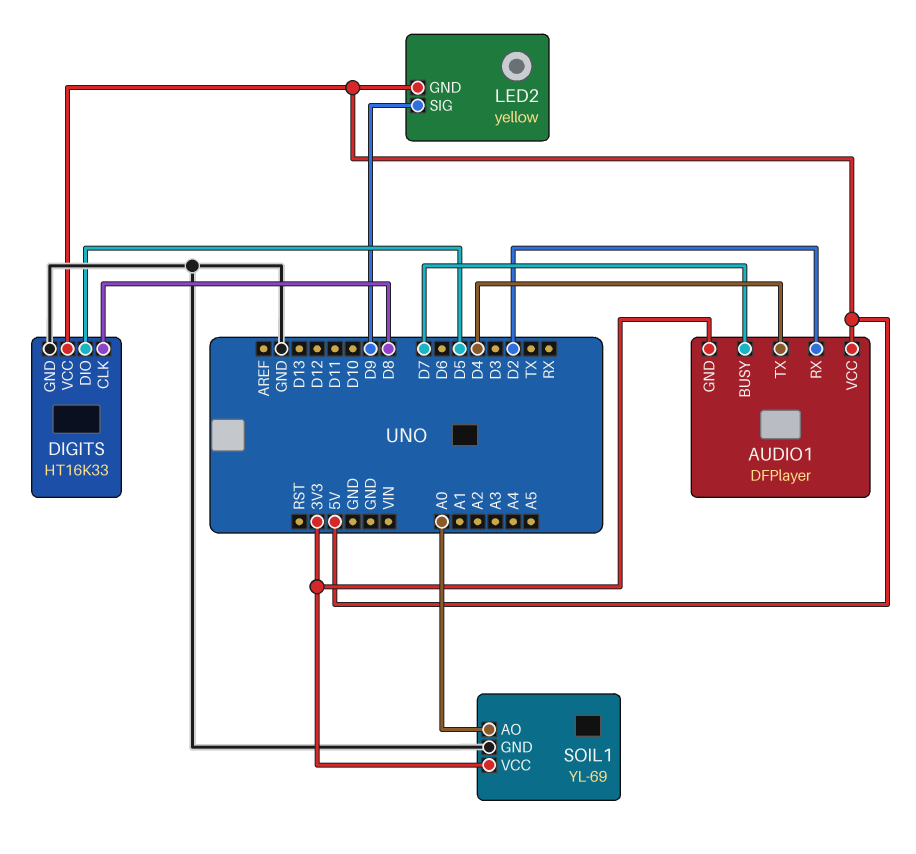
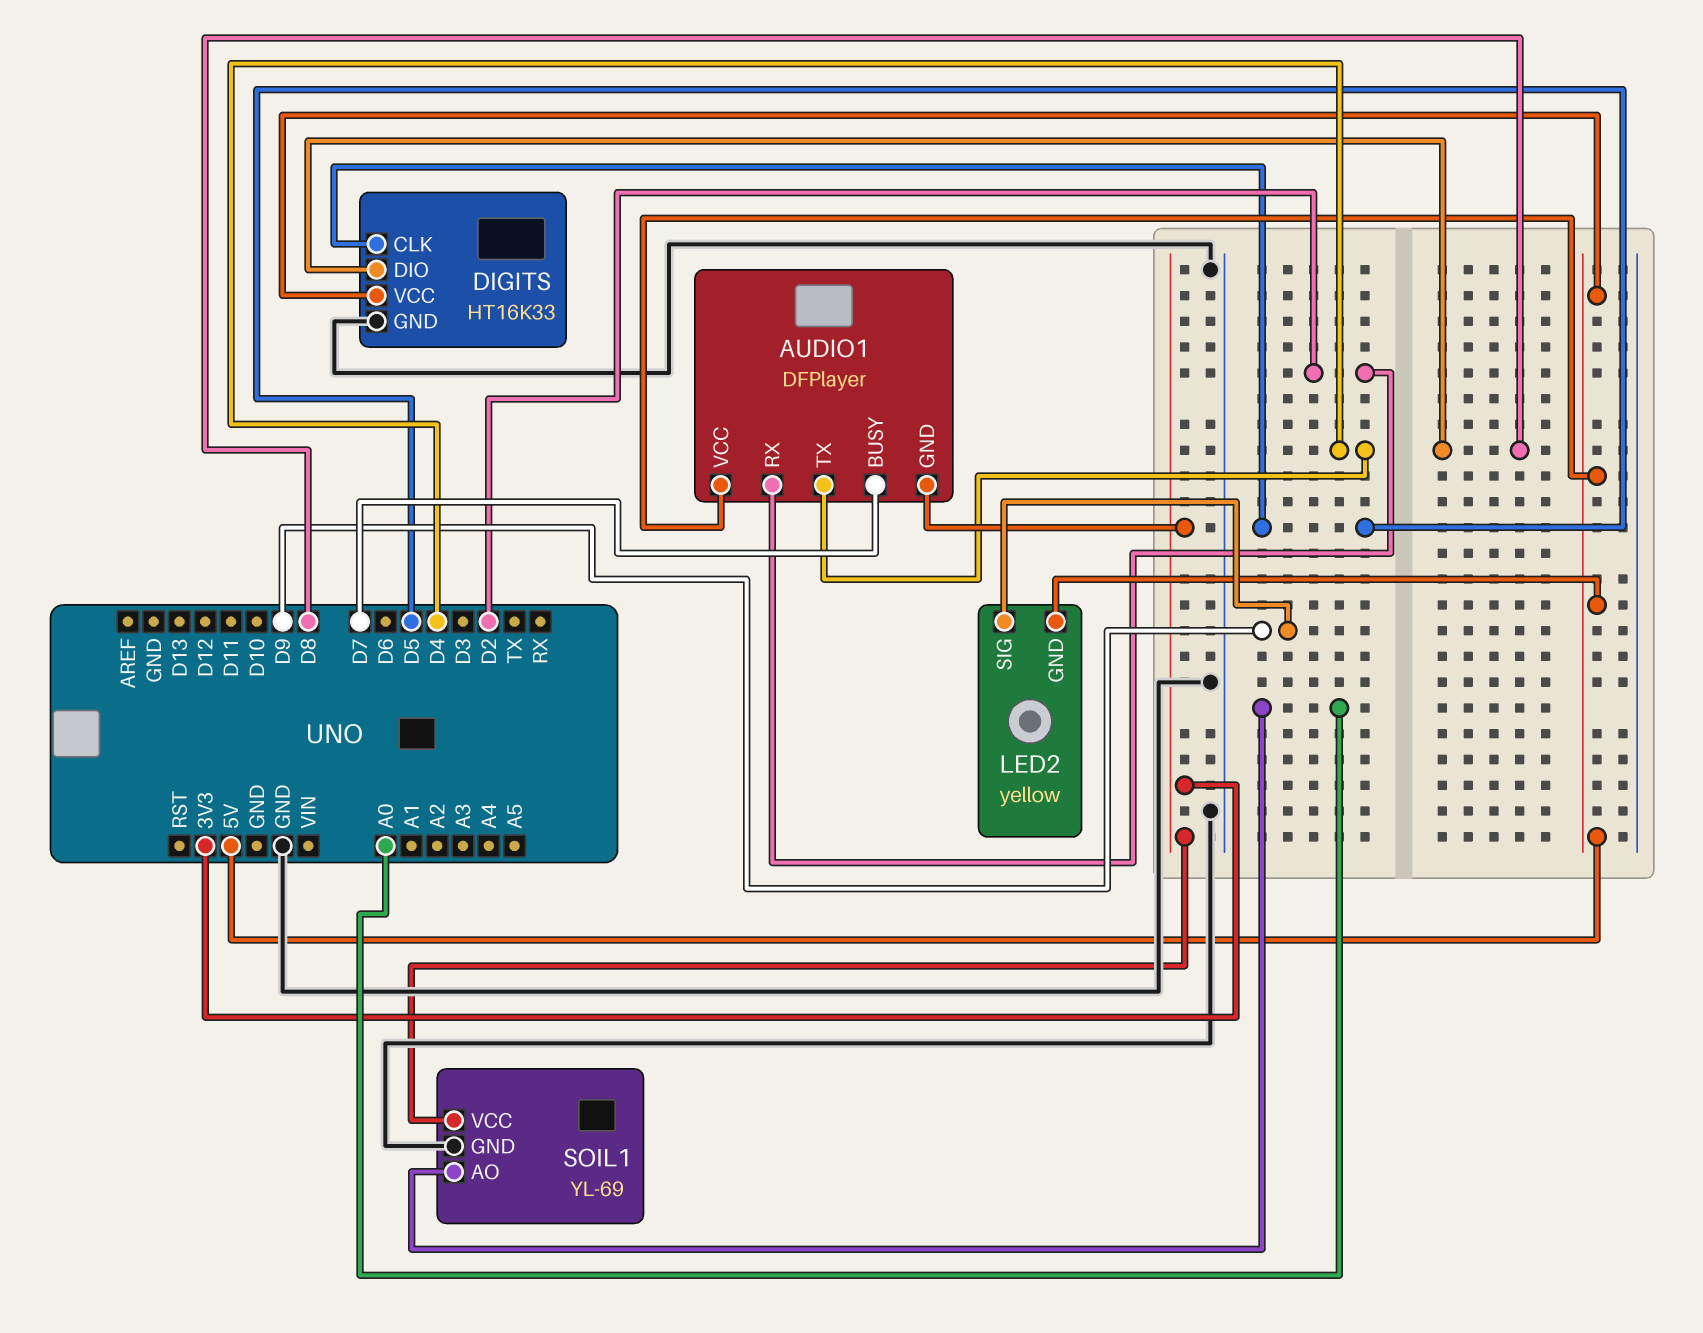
DIGITS pin CLK: D8 -> D5
DIGITS pin DIO: D5 -> D8

